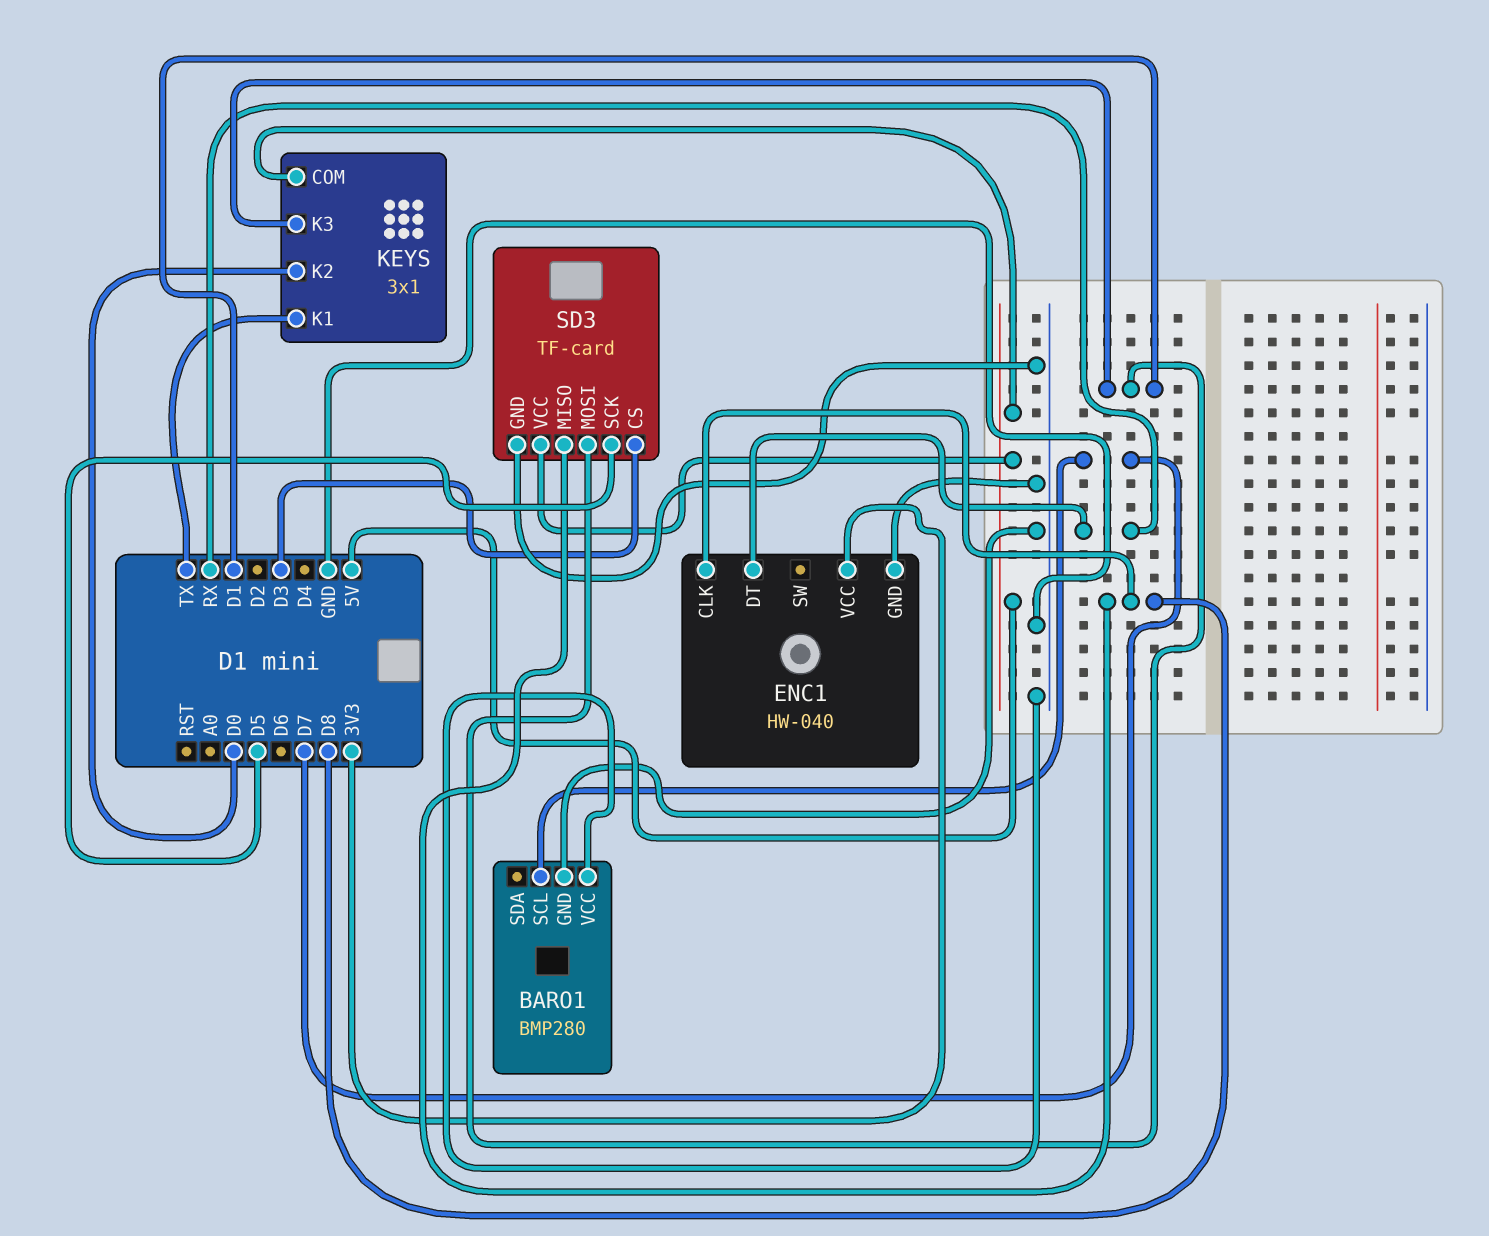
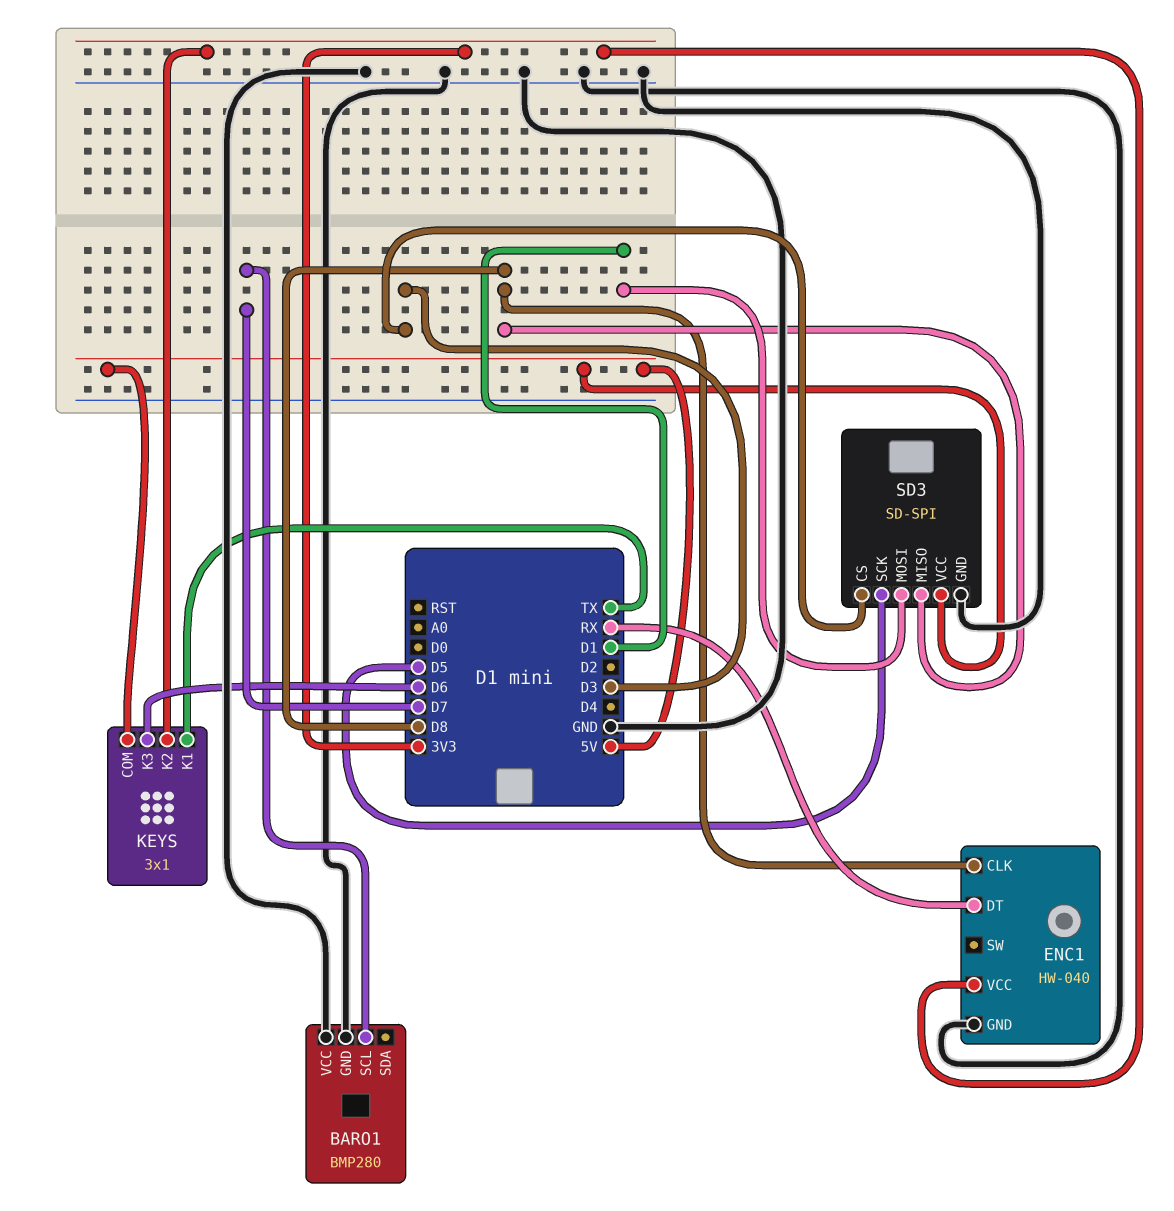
KEYS pin K2: D0 -> 3V3
KEYS pin K3: D1 -> D6
SD3: TF-card -> SD-SPI

